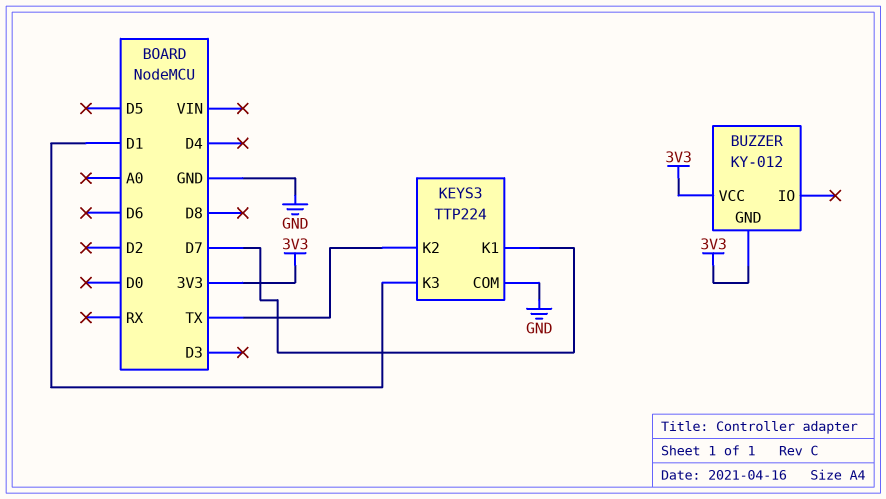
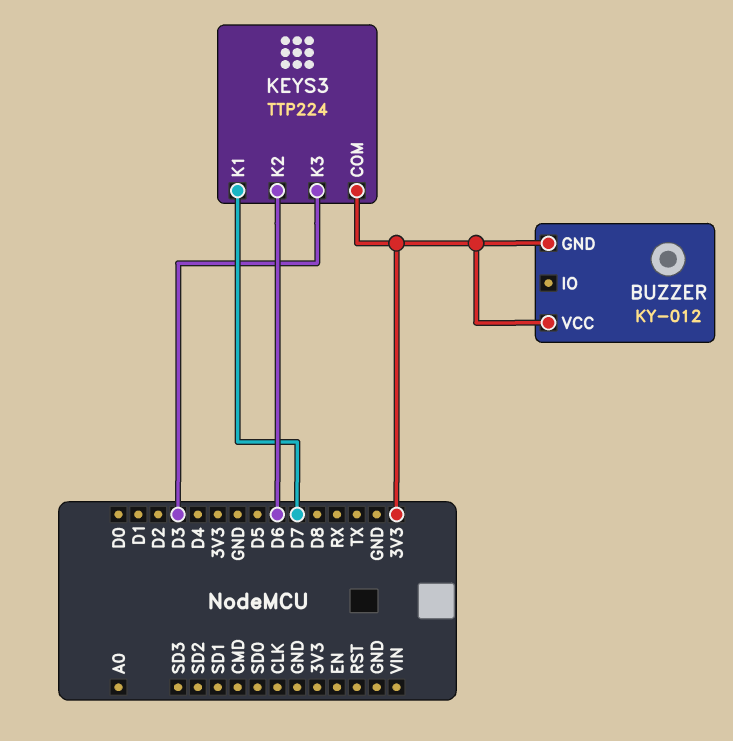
KEYS3 pin COM: GND -> 3V3
KEYS3 pin K2: TX -> D6
KEYS3 pin K3: D1 -> D3

